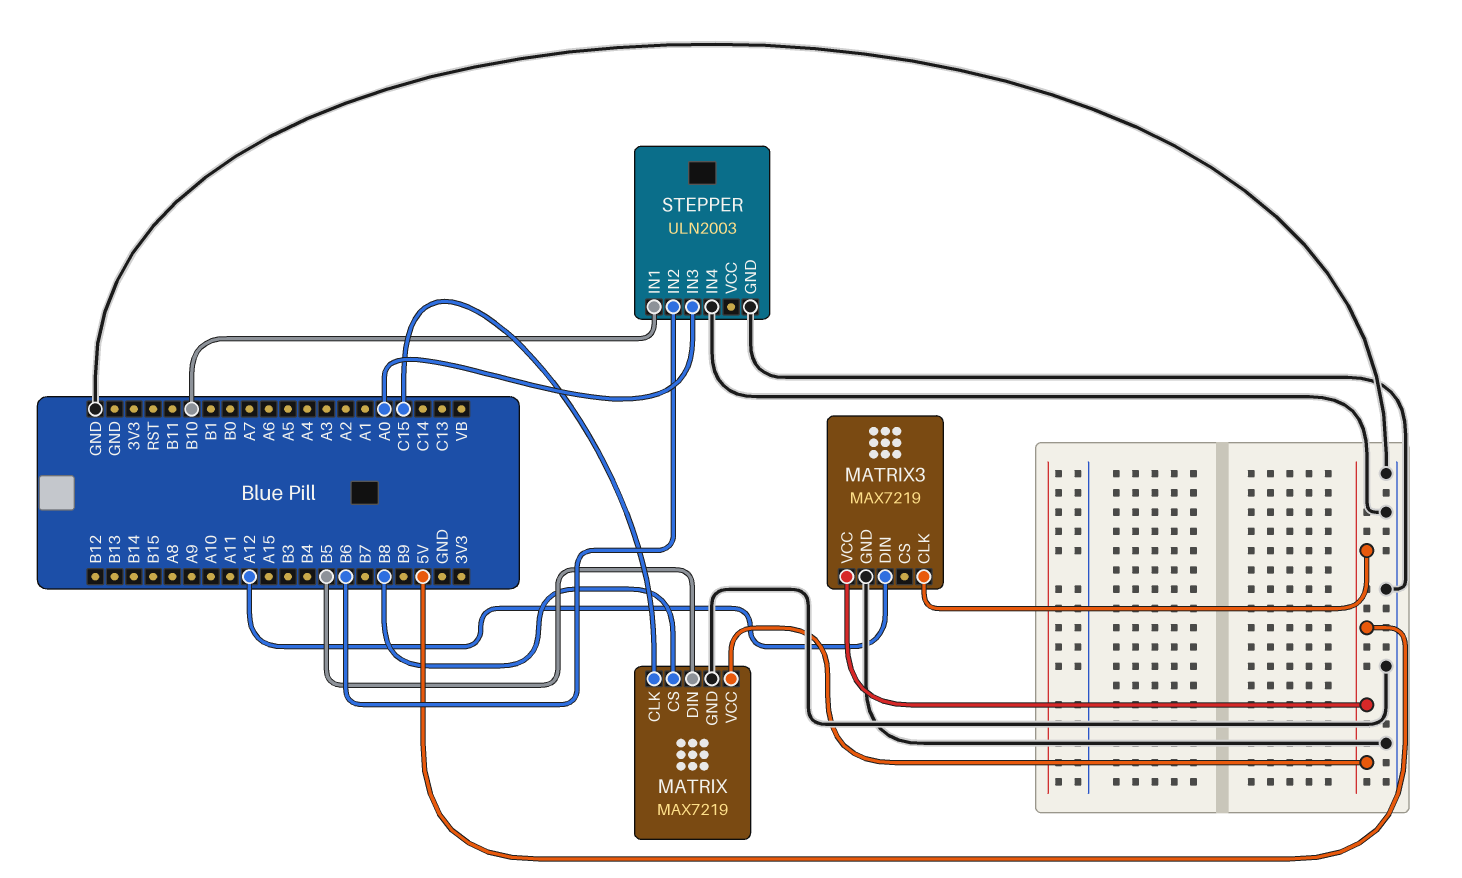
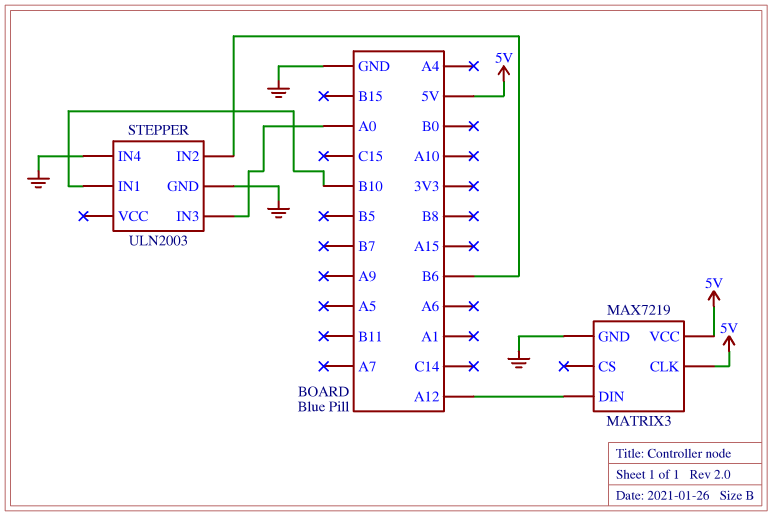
MATRIX: MAX7219 -> none
MATRIX pin CLK: C15 -> none
MATRIX pin CS: B8 -> none
MATRIX pin DIN: B5 -> none
MATRIX pin GND: GND -> none
MATRIX pin VCC: 5V -> none

